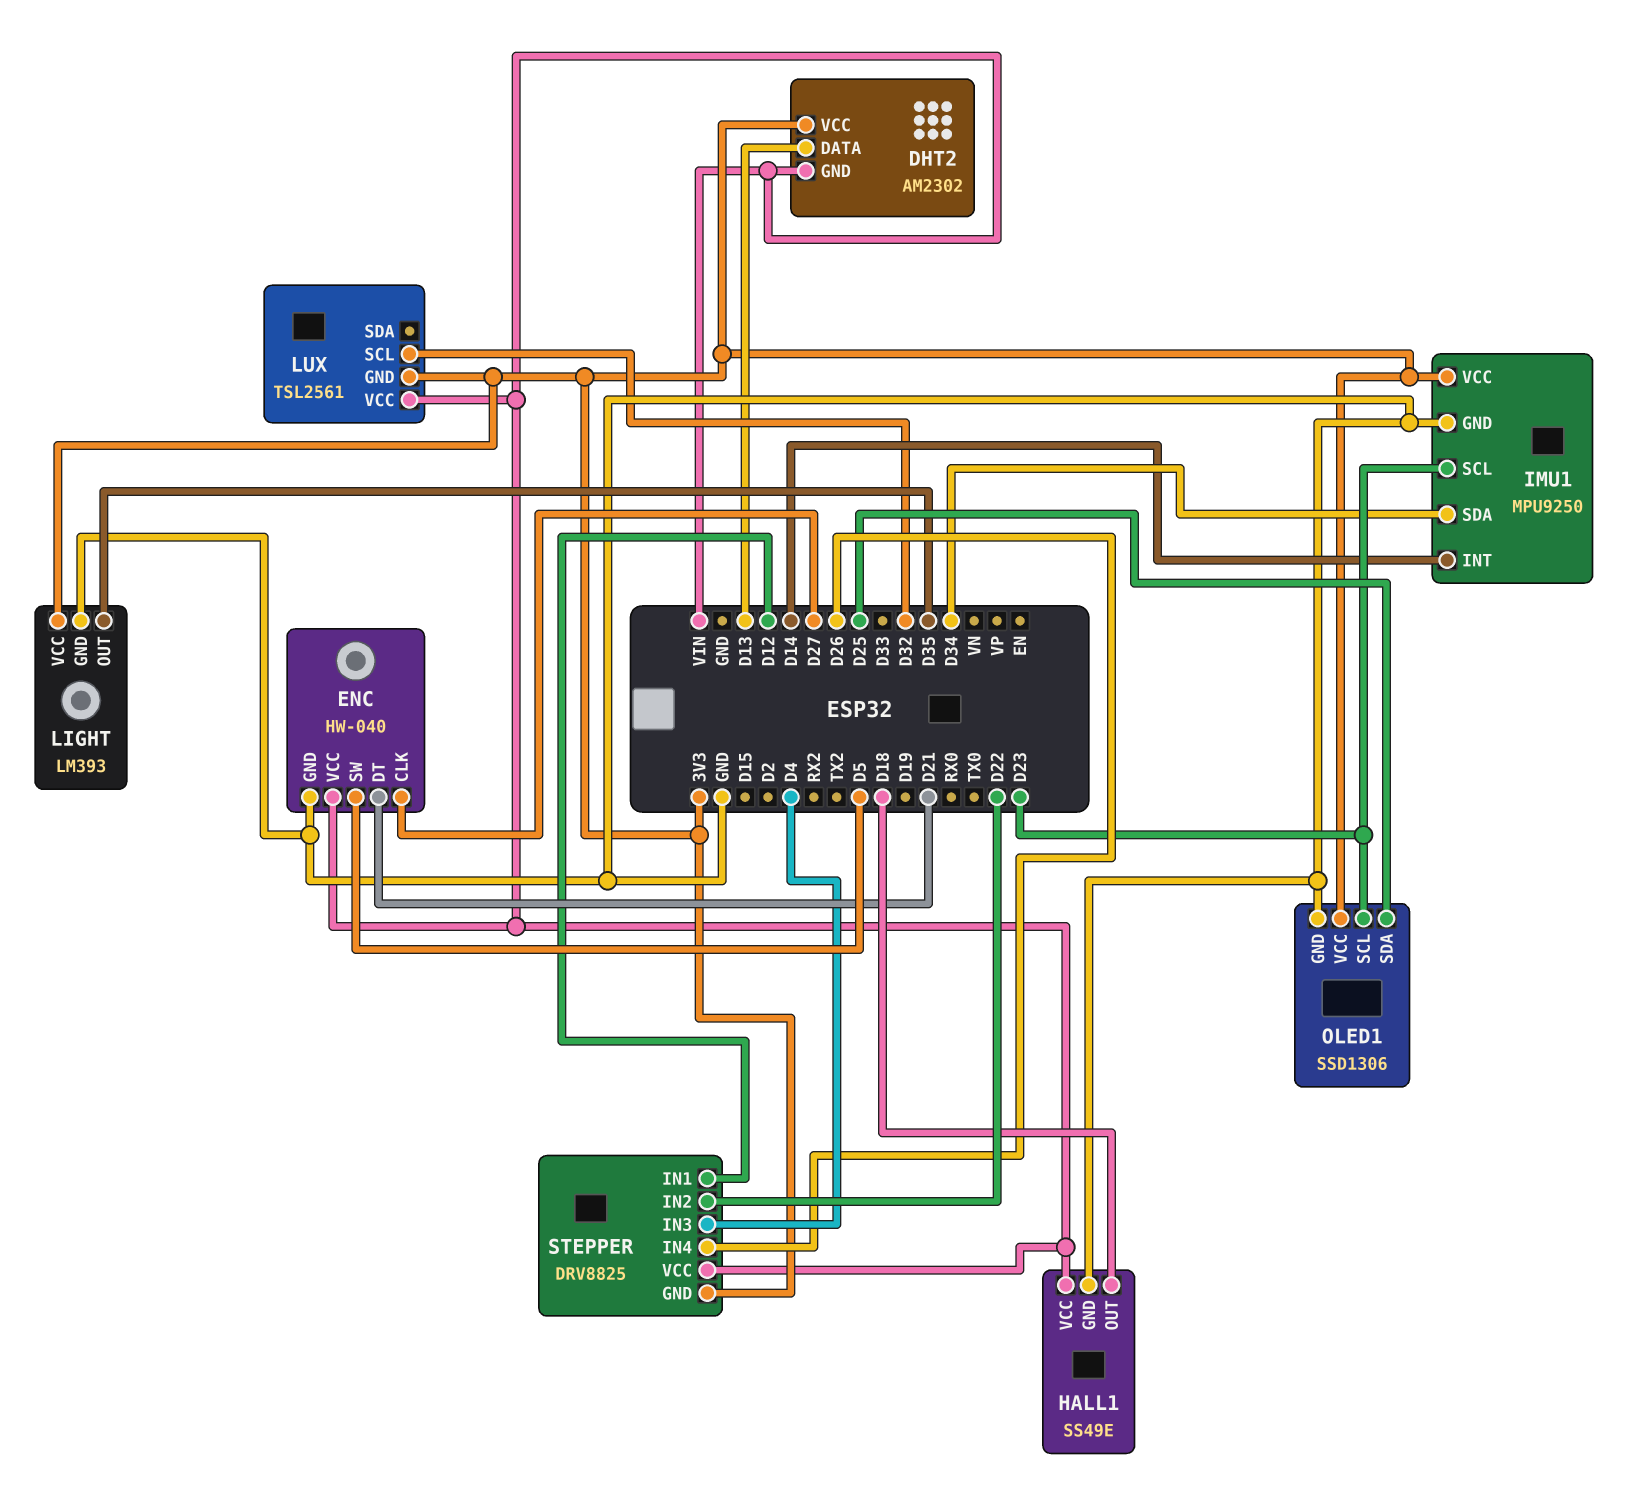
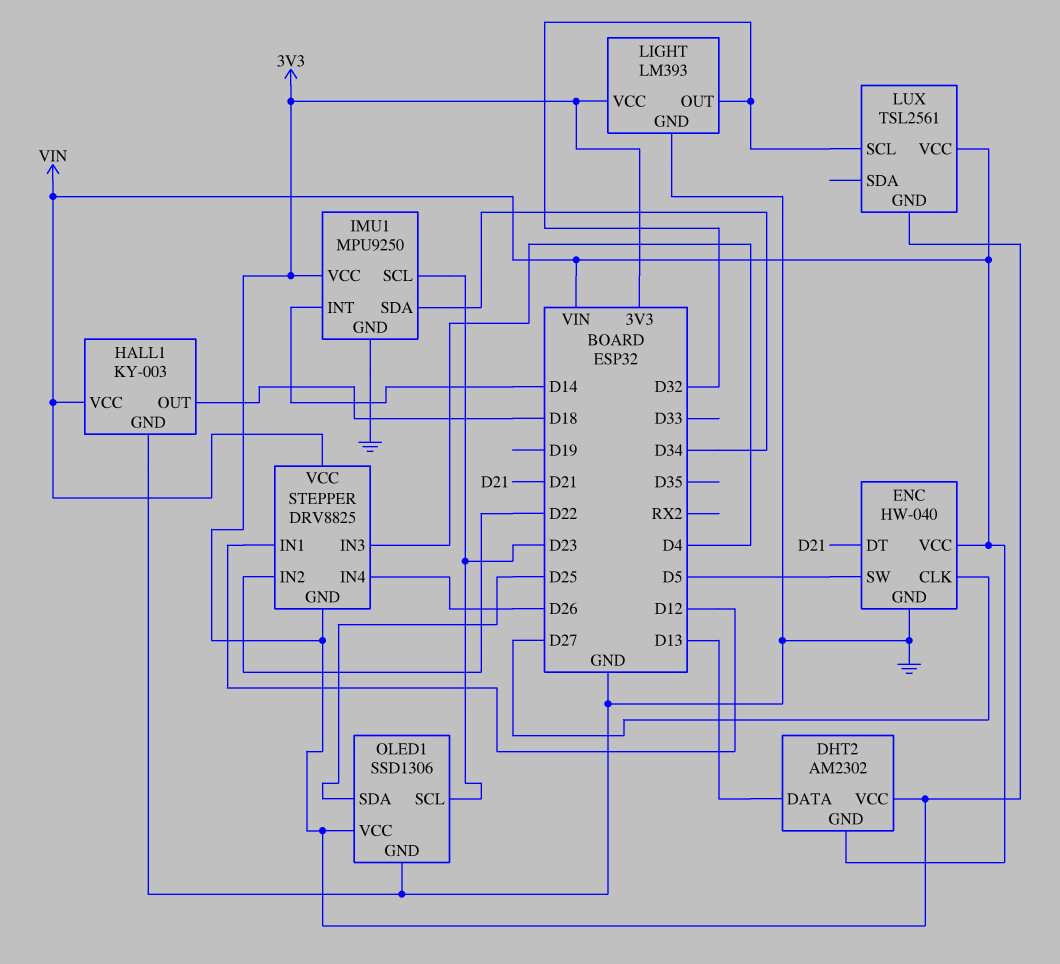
HALL1: SS49E -> KY-003
LIGHT pin OUT: D35 -> D32

